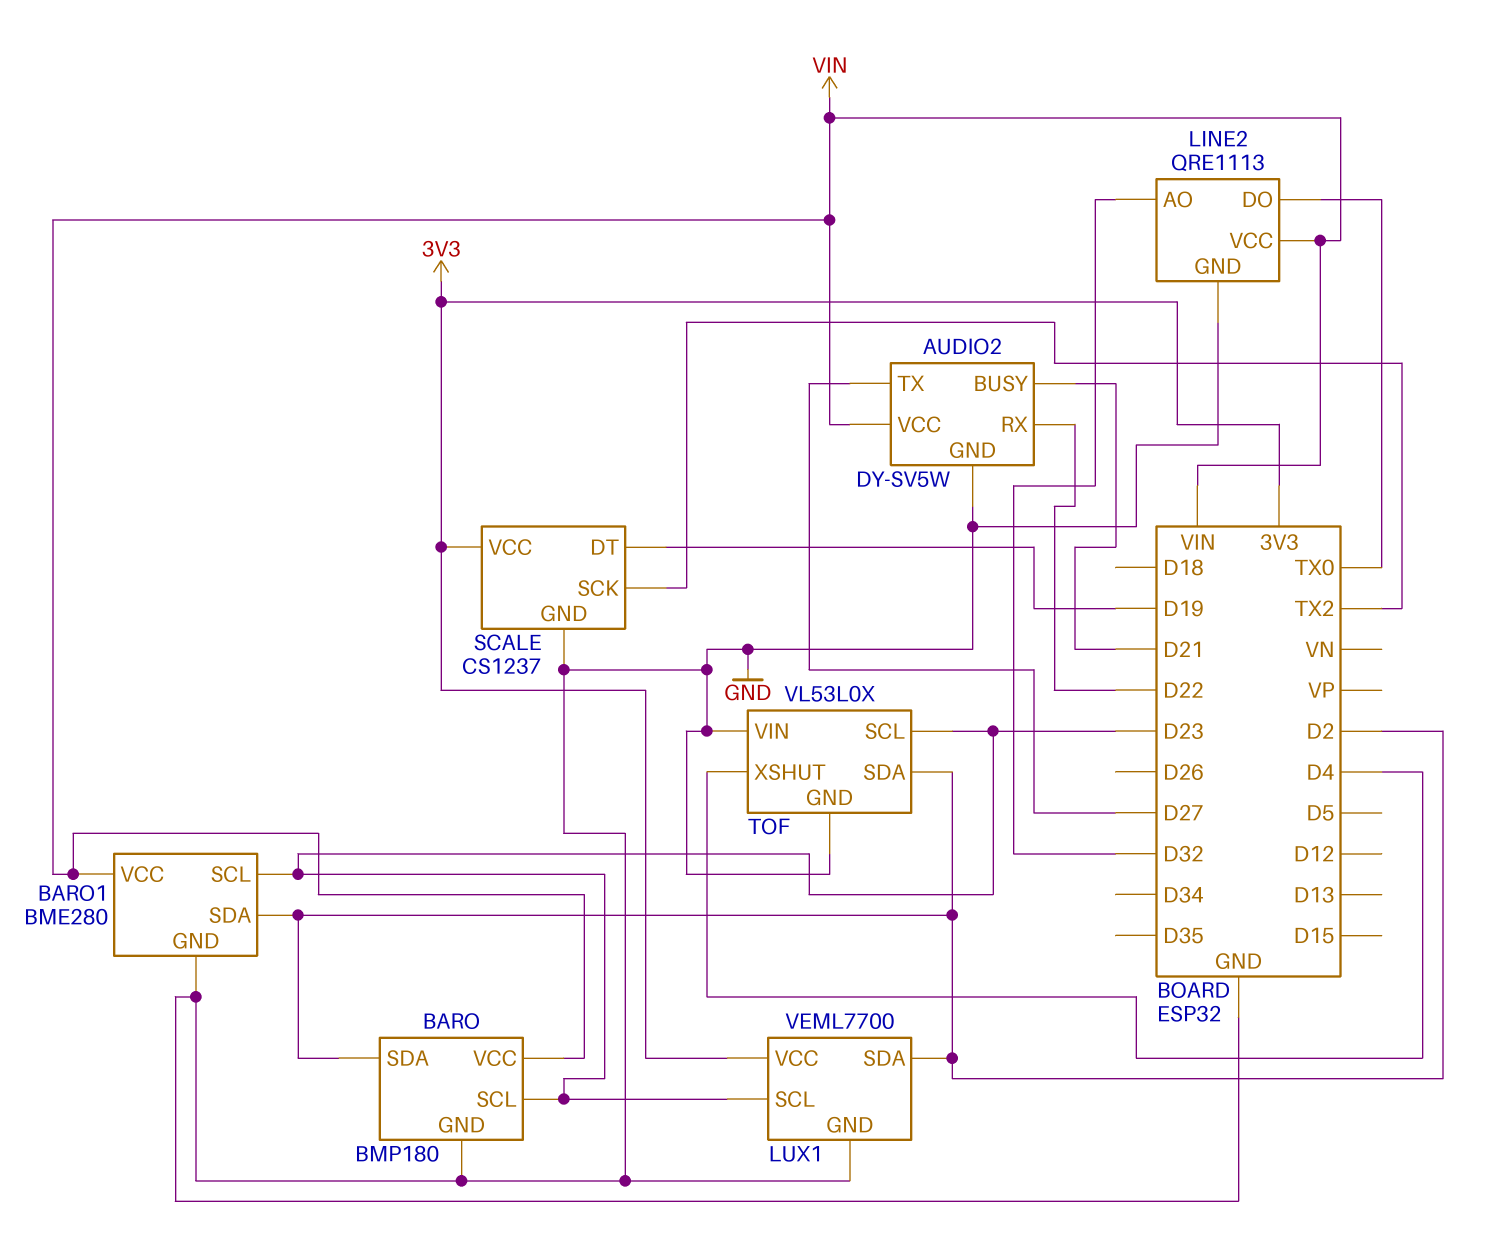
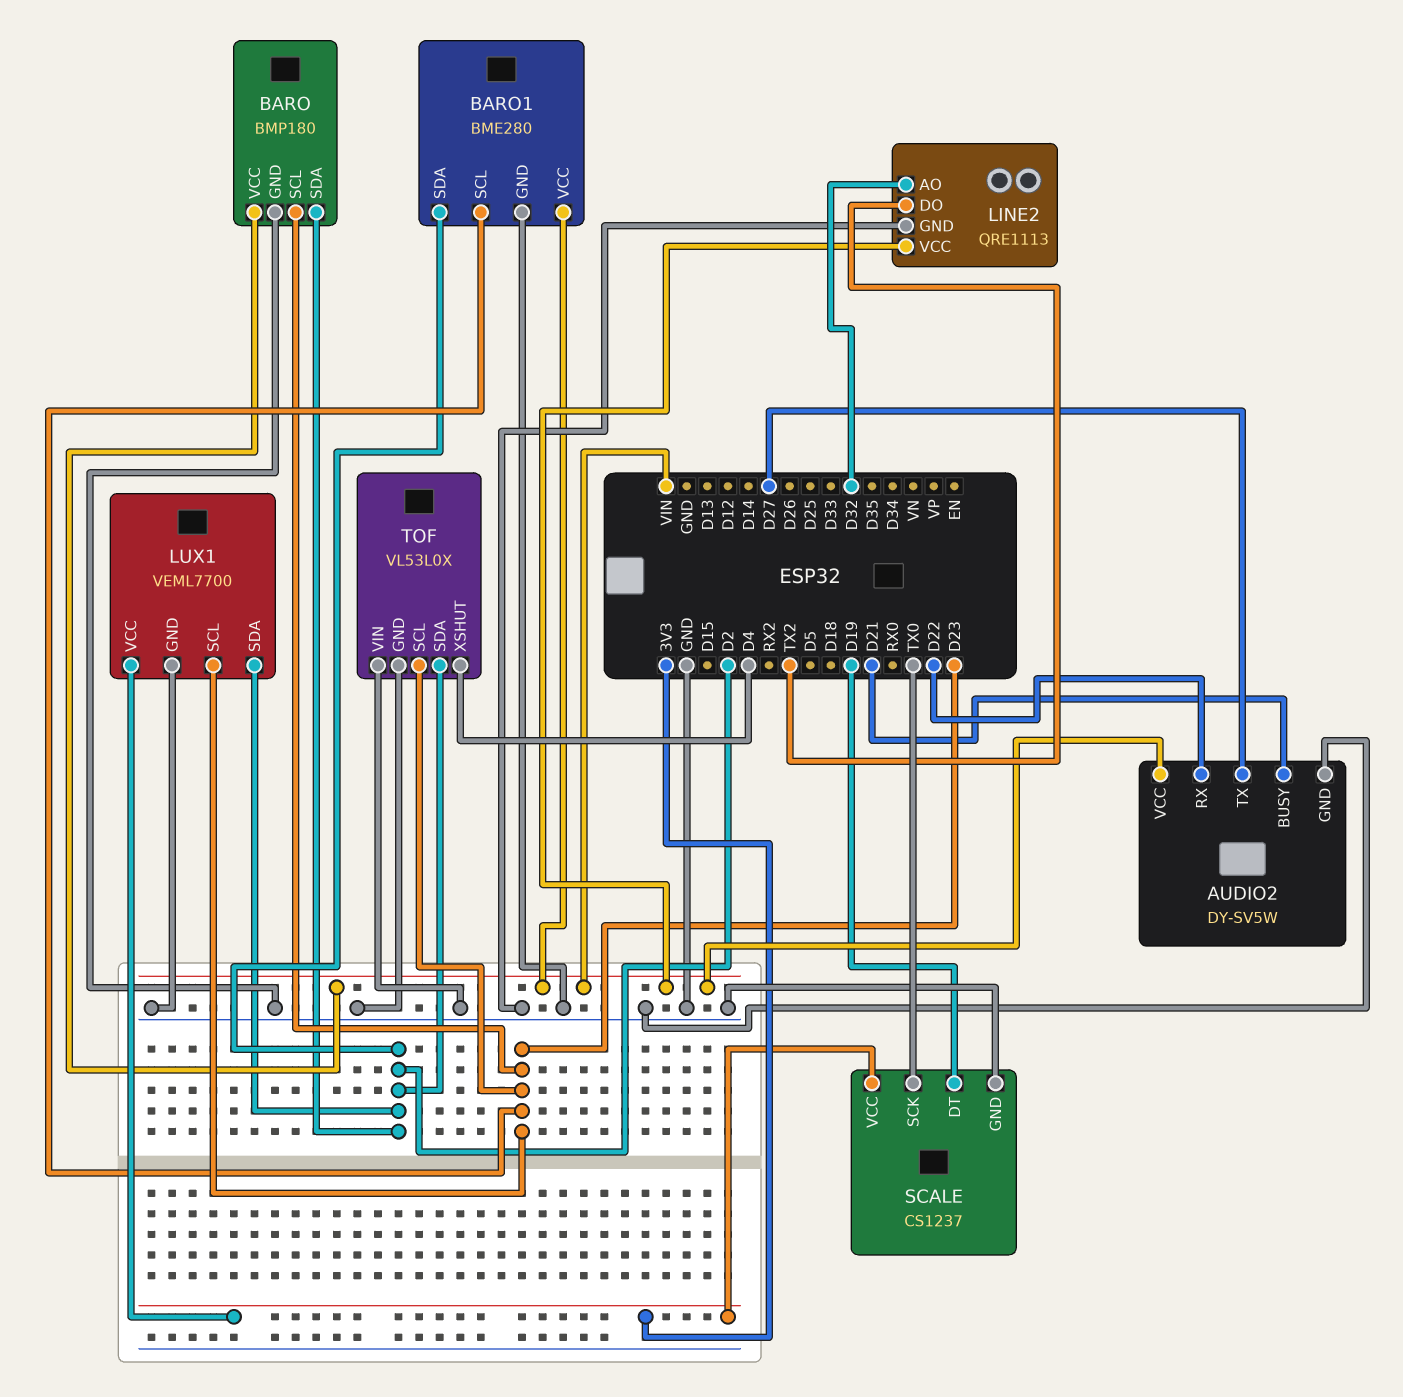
LINE2 pin DO: TX0 -> TX2
SCALE pin SCK: TX2 -> TX0

